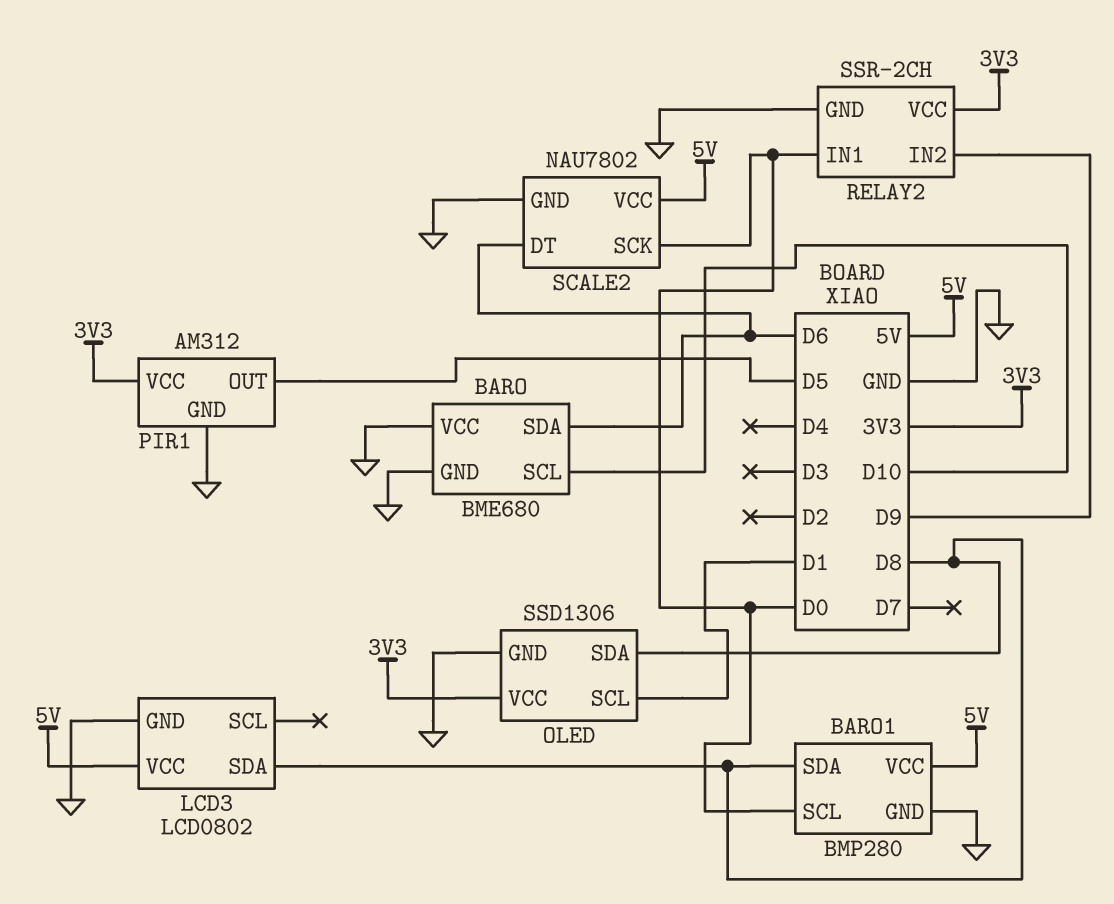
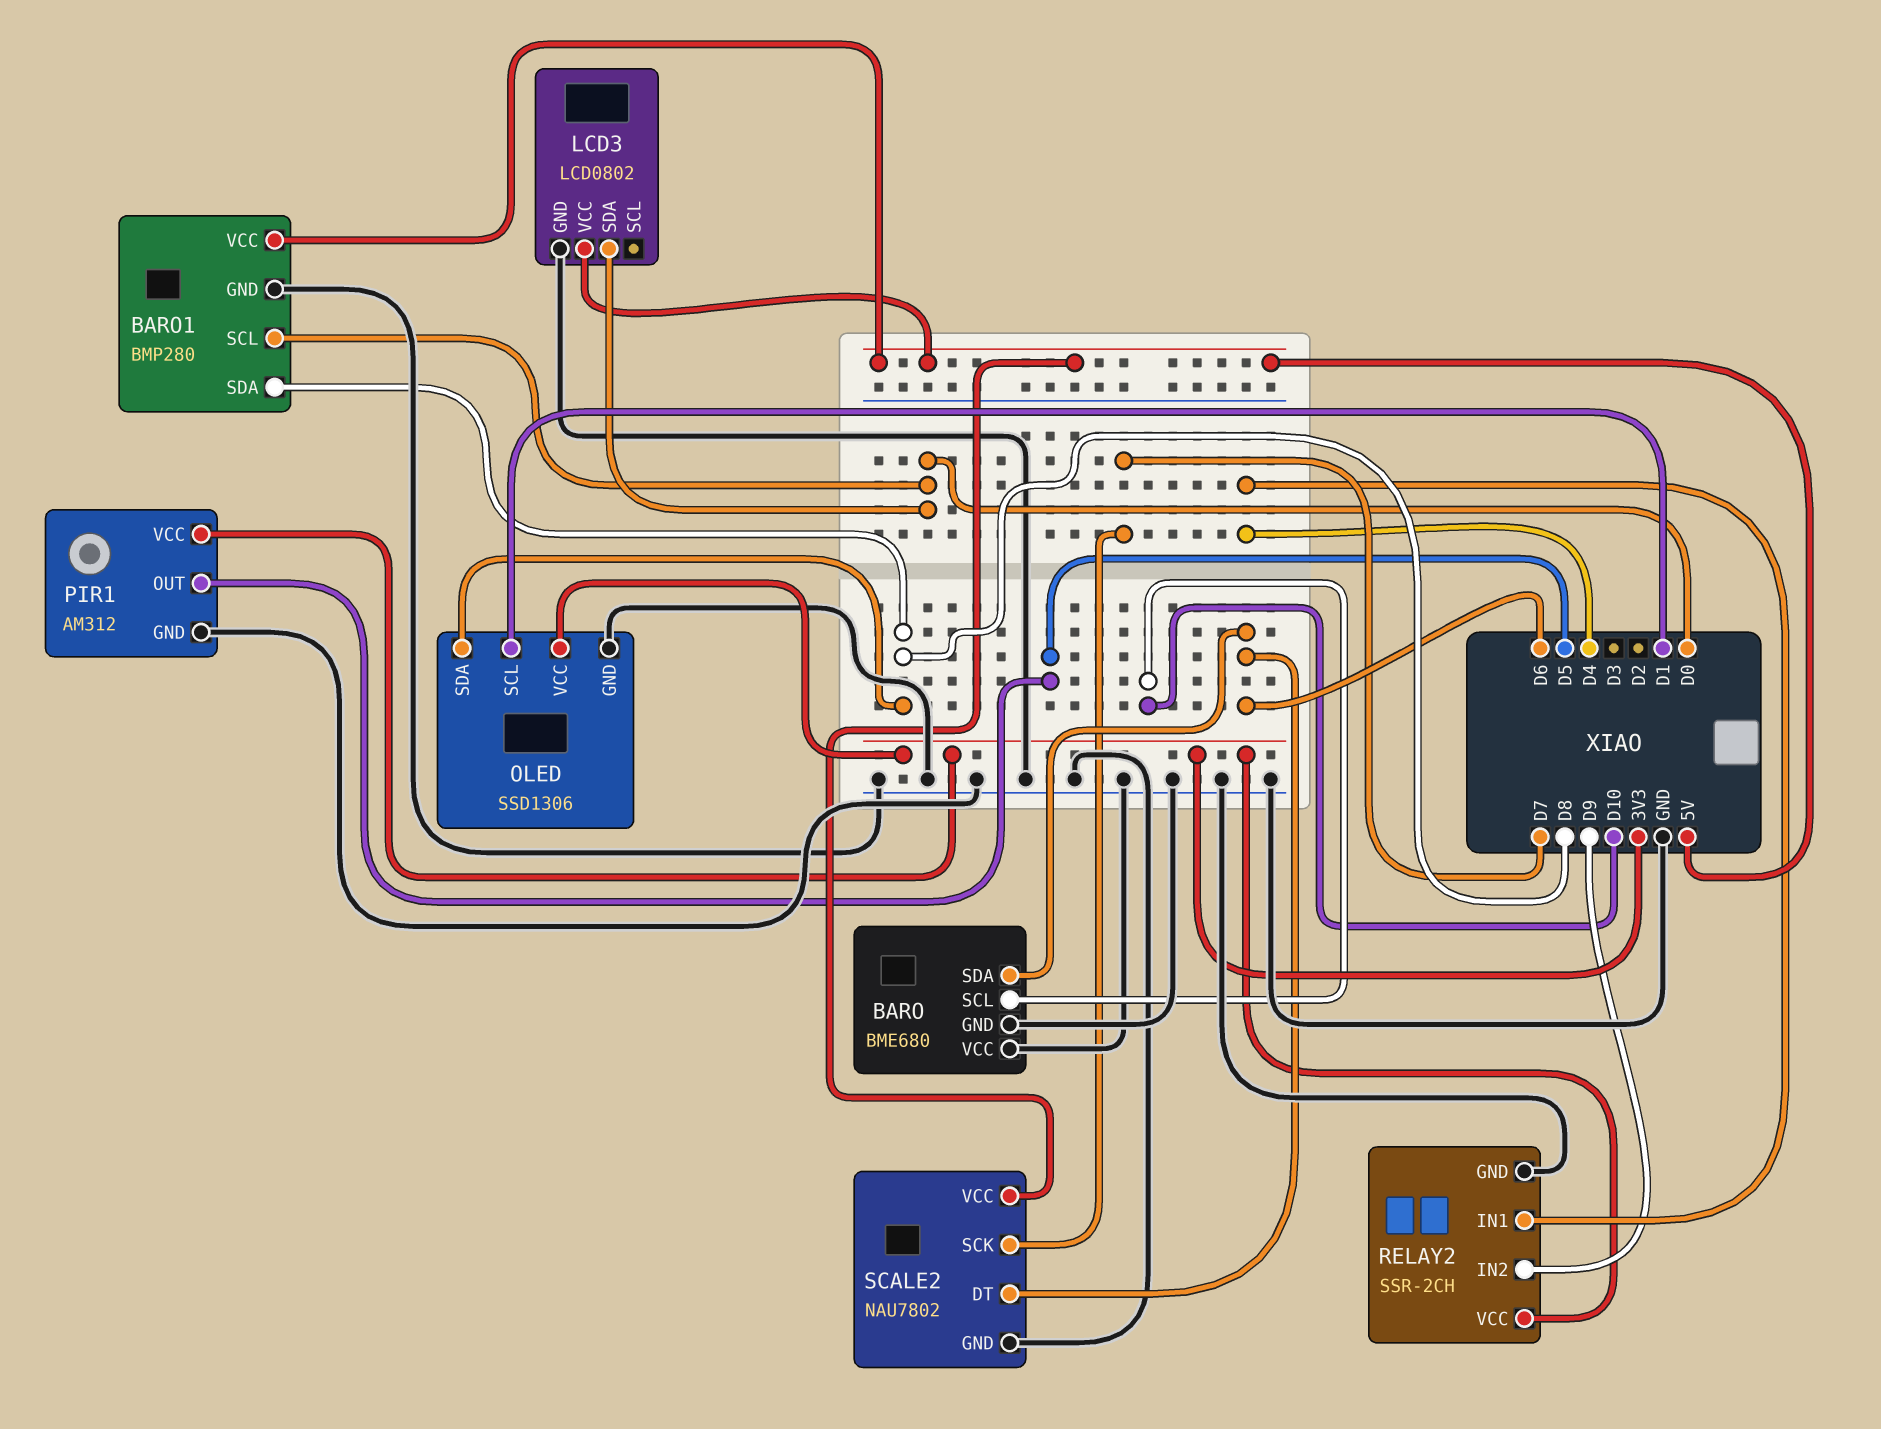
LCD3 pin SDA: D8 -> D0
RELAY2 pin IN1: D0 -> D4
SCALE2 pin SCK: D0 -> D7

